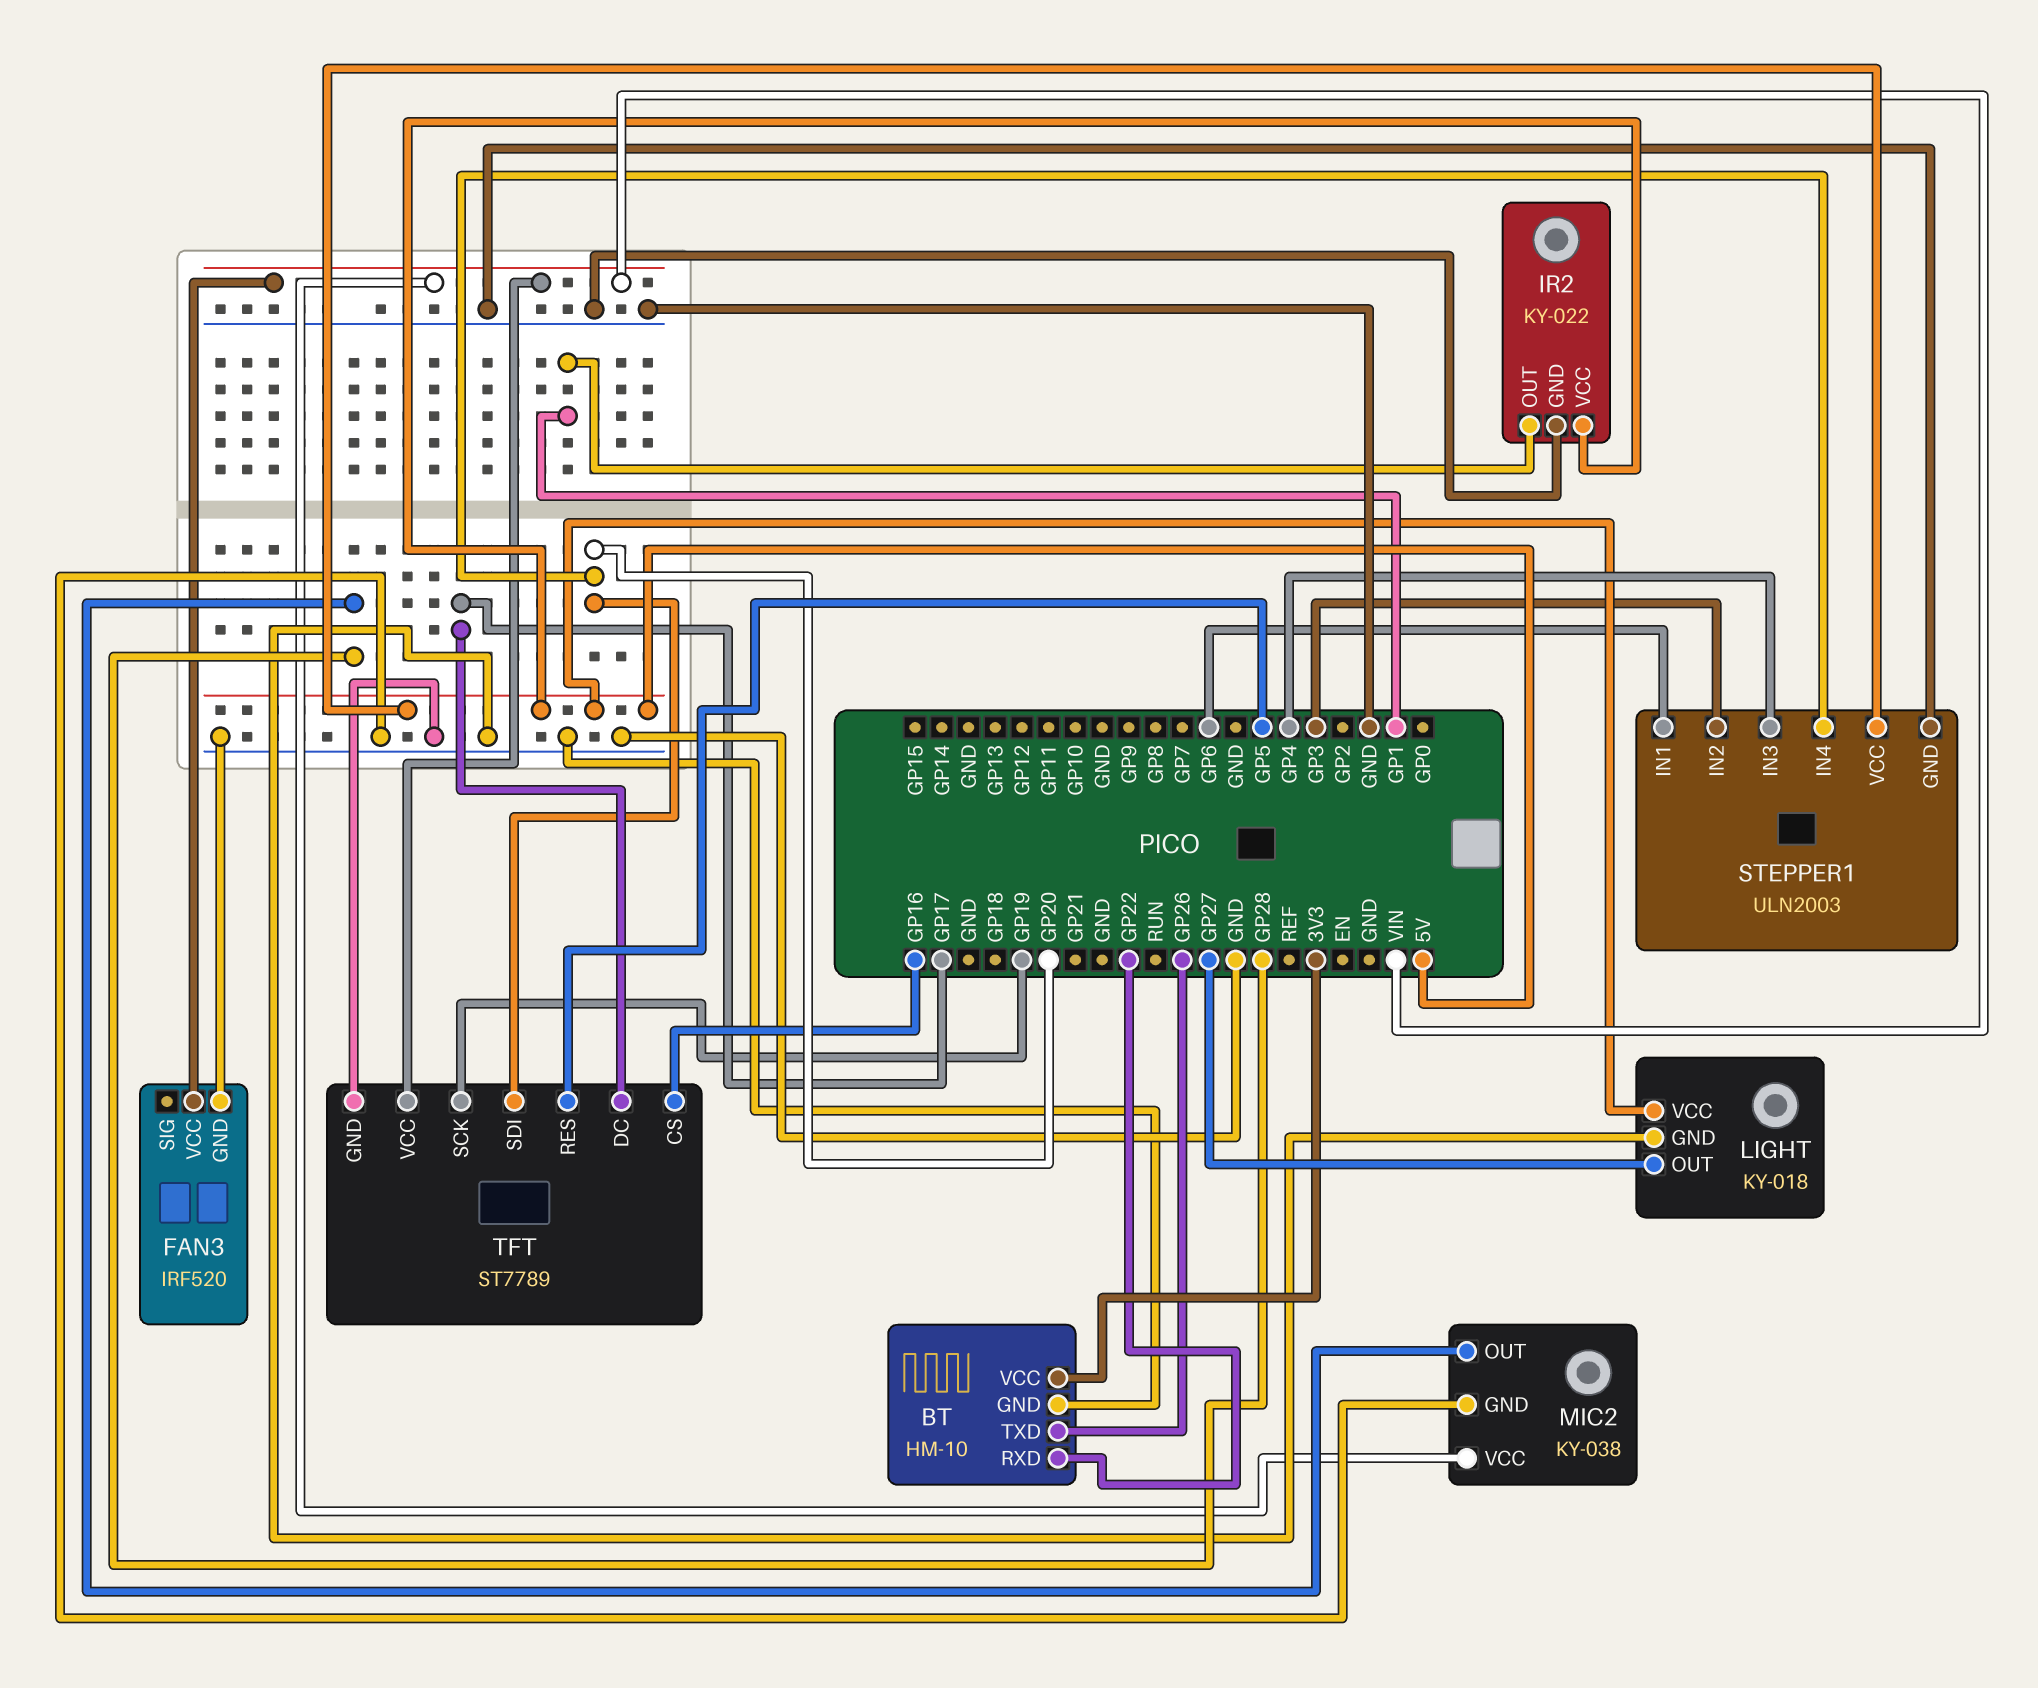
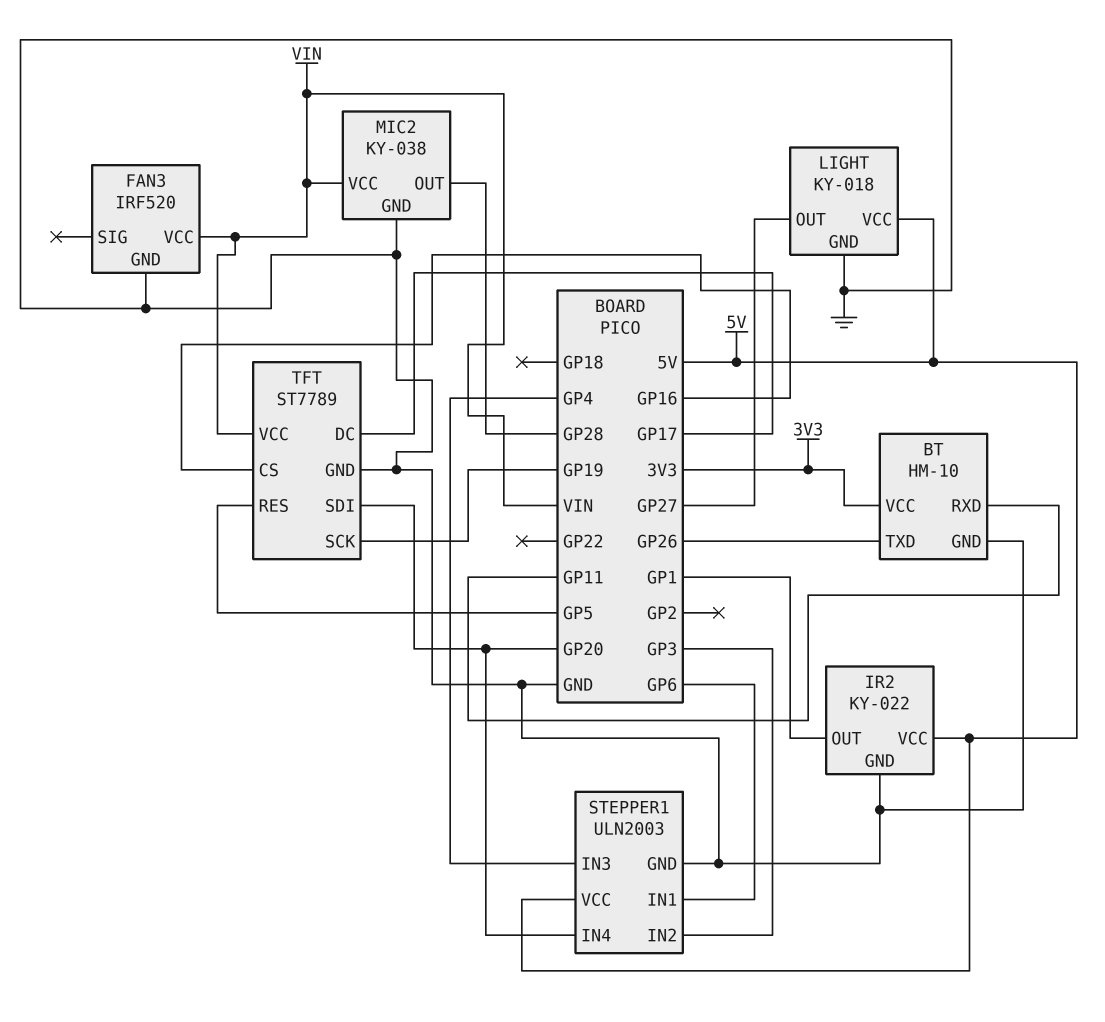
BT pin RXD: GP22 -> GP11

